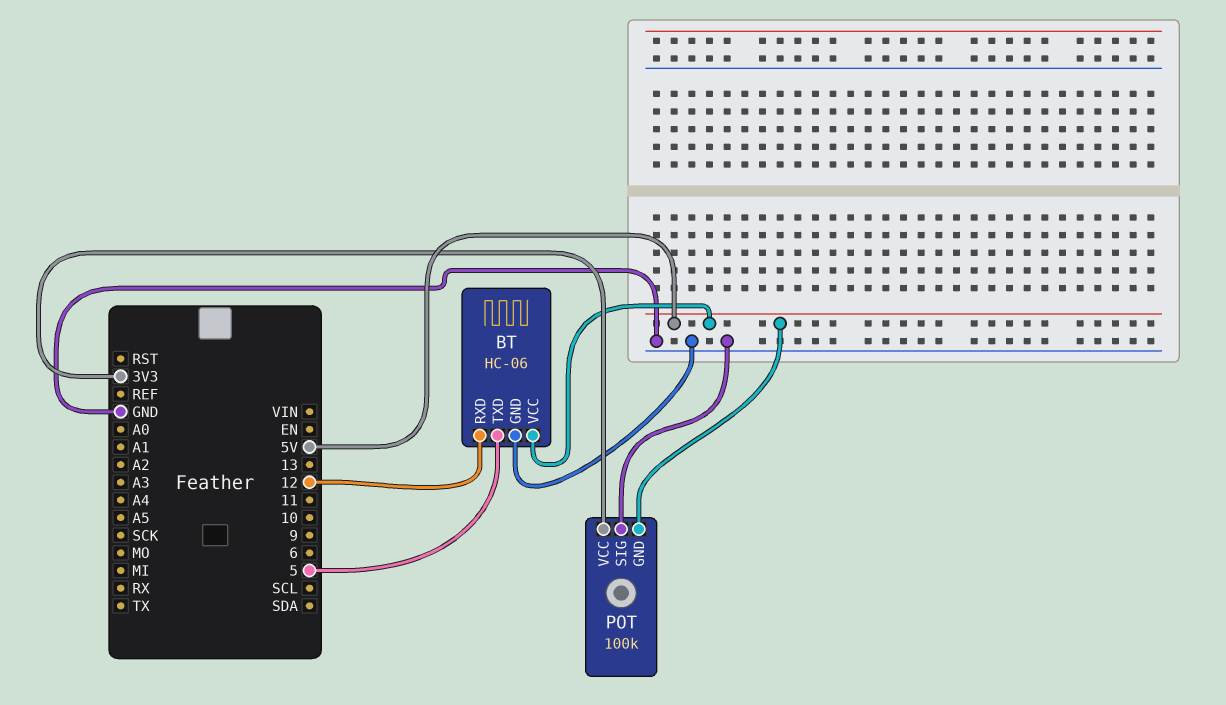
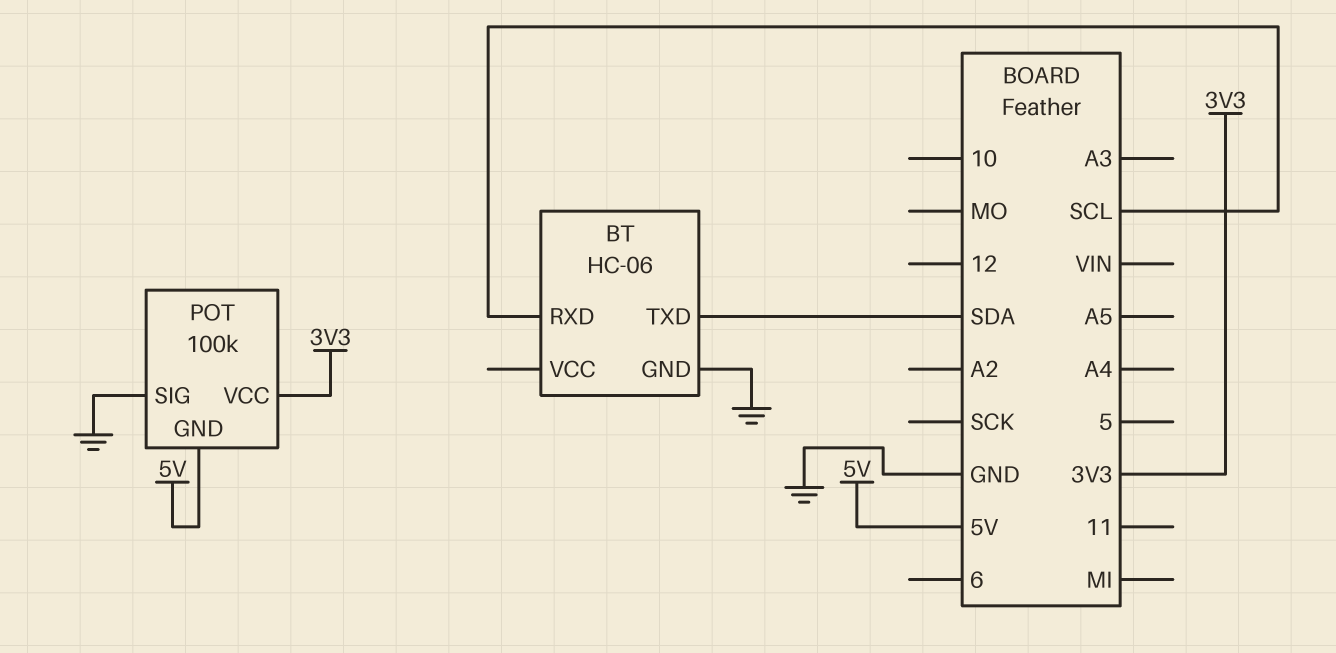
BT pin RXD: 12 -> SCL
BT pin TXD: 5 -> SDA
BT pin VCC: 5V -> none

